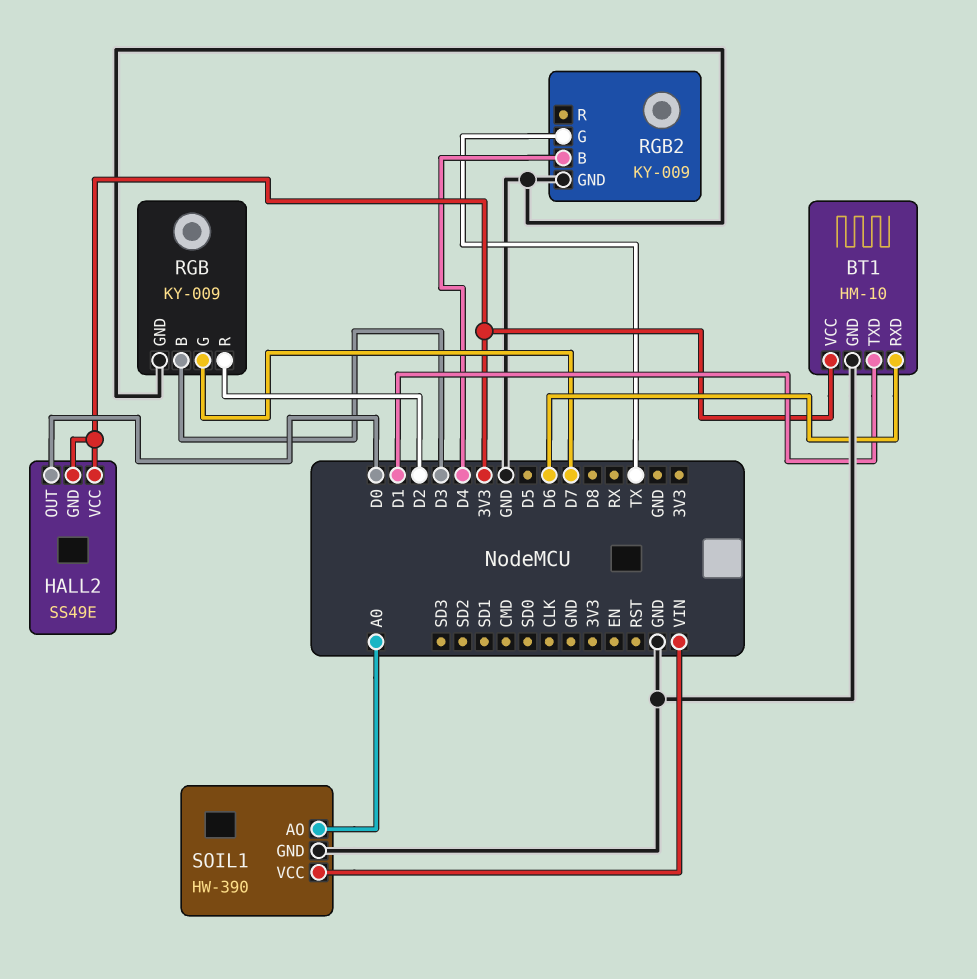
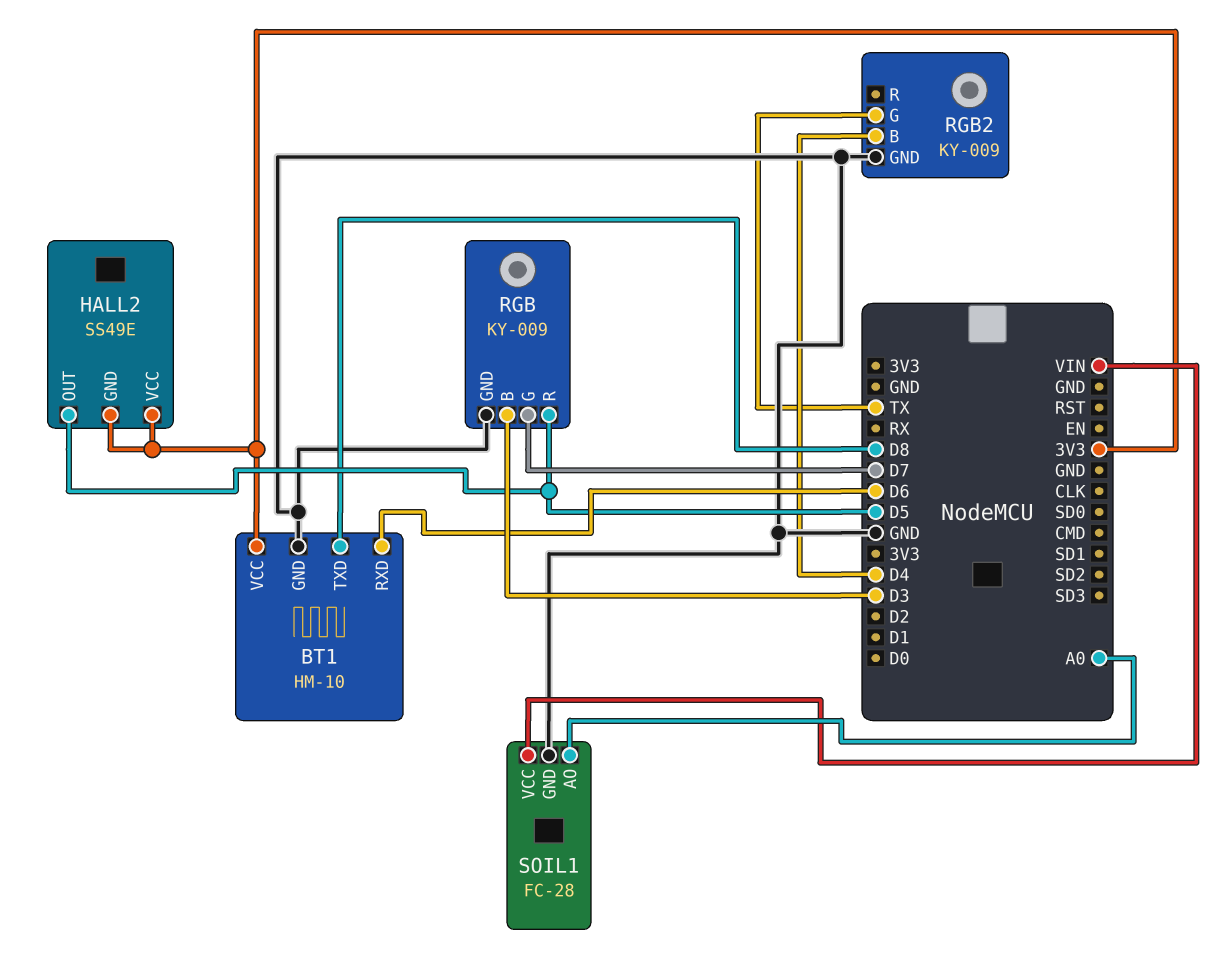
BT1 pin TXD: D1 -> D8
HALL2 pin OUT: D0 -> D5
RGB pin R: D2 -> D5
SOIL1: HW-390 -> FC-28

